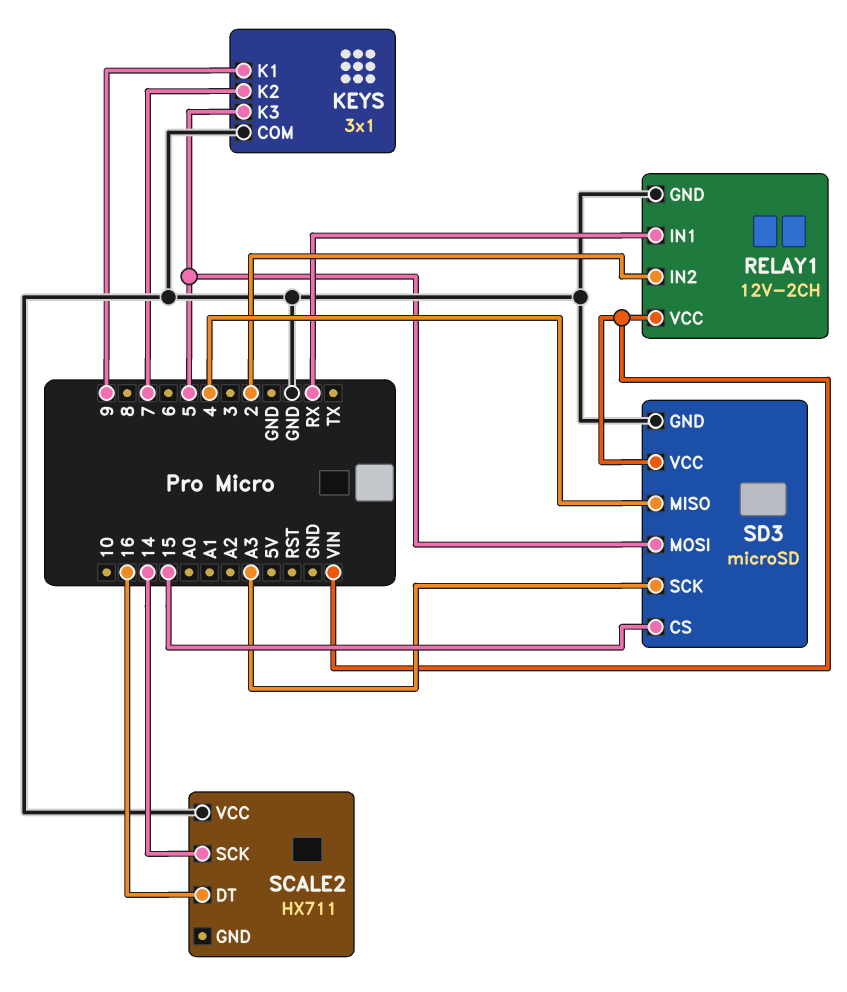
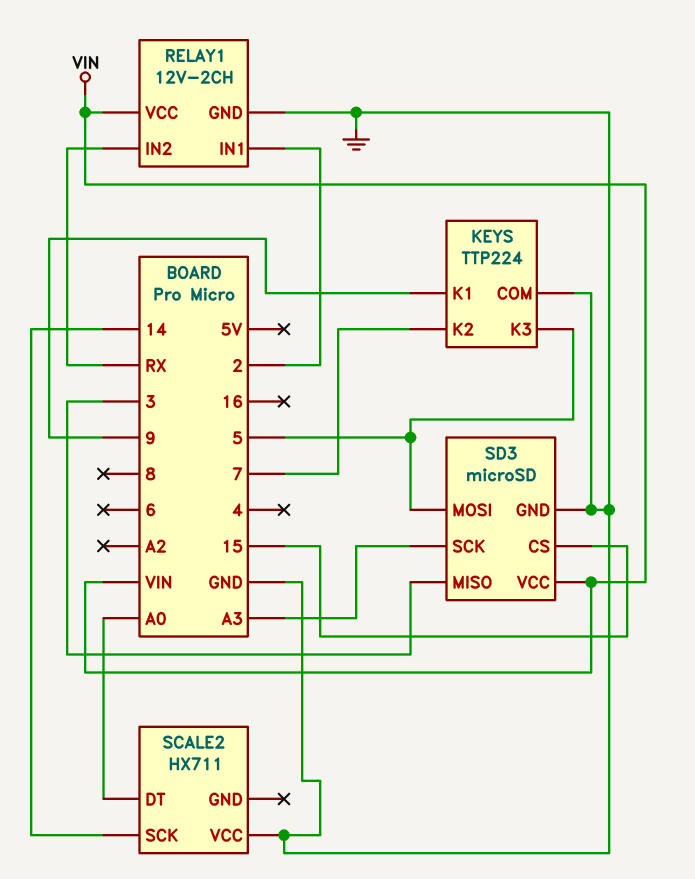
KEYS: 3x1 -> TTP224
RELAY1 pin IN1: RX -> 2
RELAY1 pin IN2: 2 -> RX
SCALE2 pin DT: 16 -> A0
SD3 pin MISO: 4 -> 3

